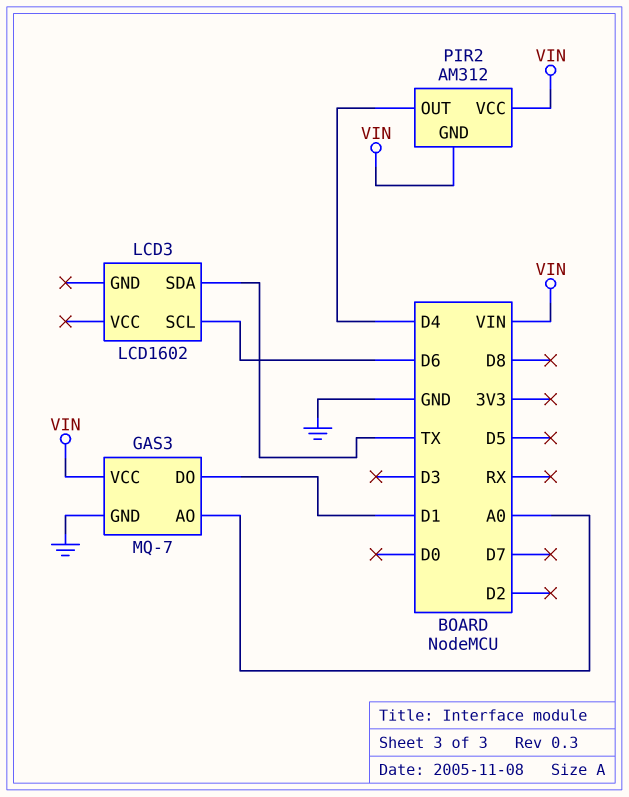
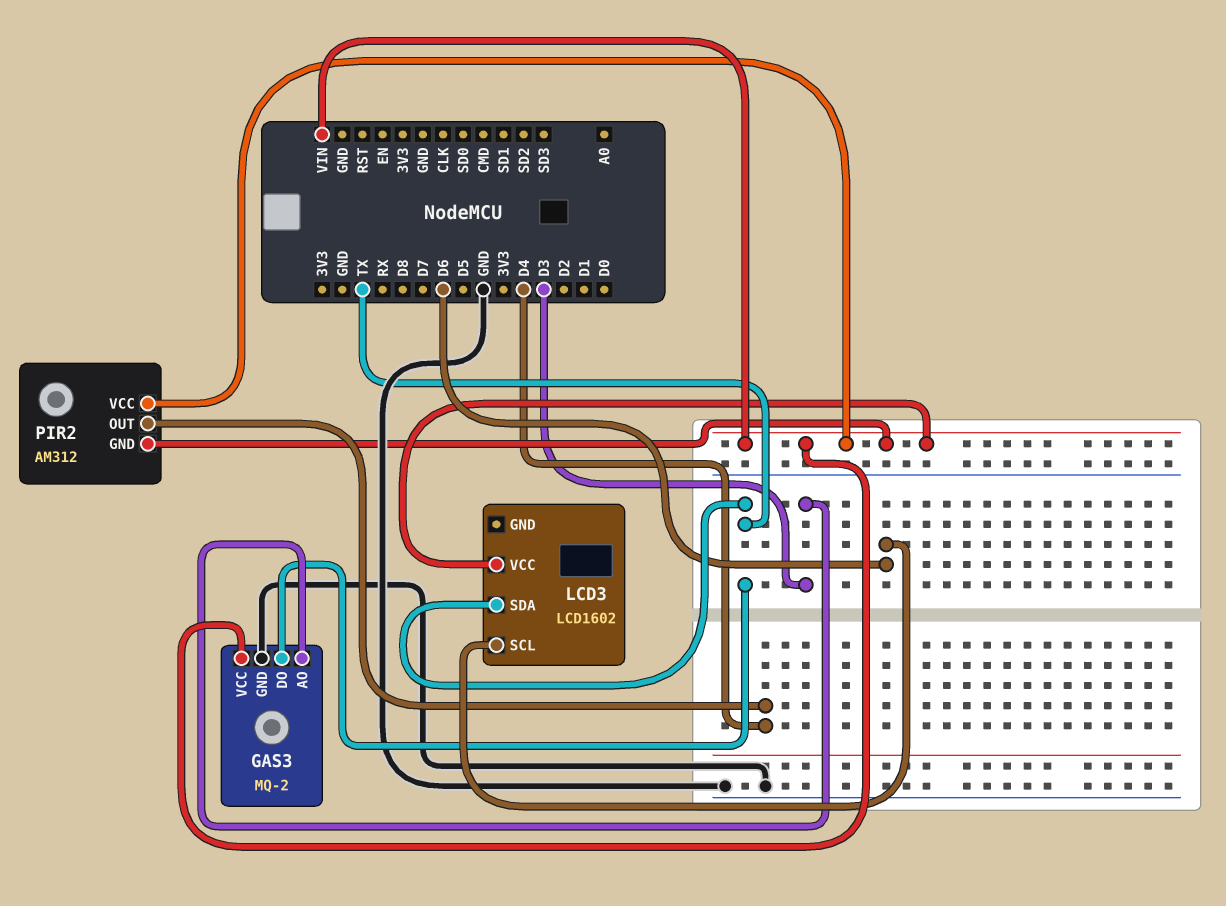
GAS3: MQ-7 -> MQ-2
GAS3 pin AO: A0 -> D3
GAS3 pin DO: D1 -> TX
LCD3 pin VCC: none -> VIN

